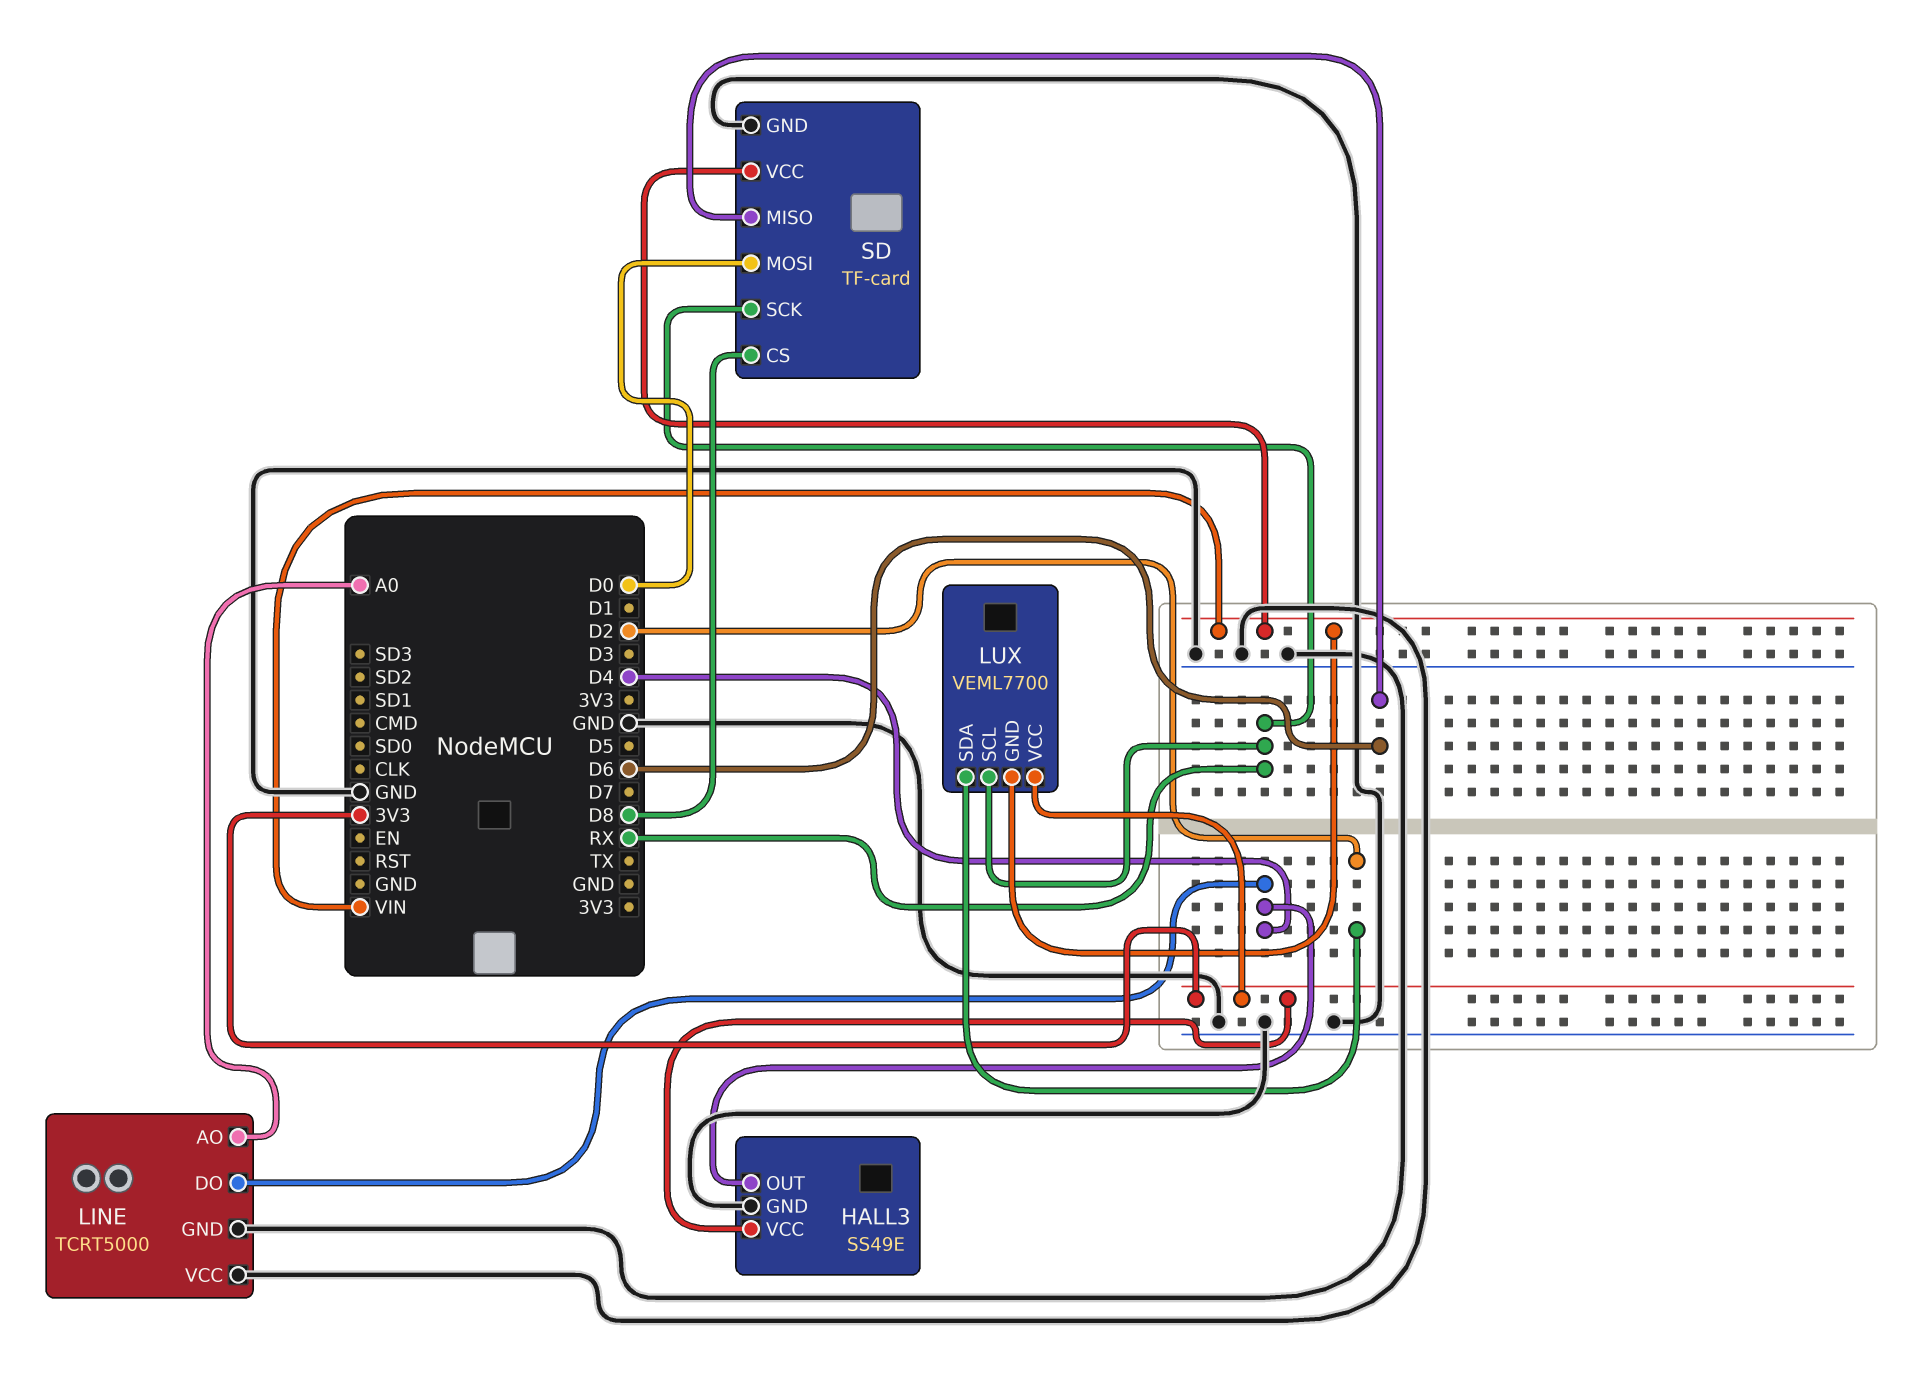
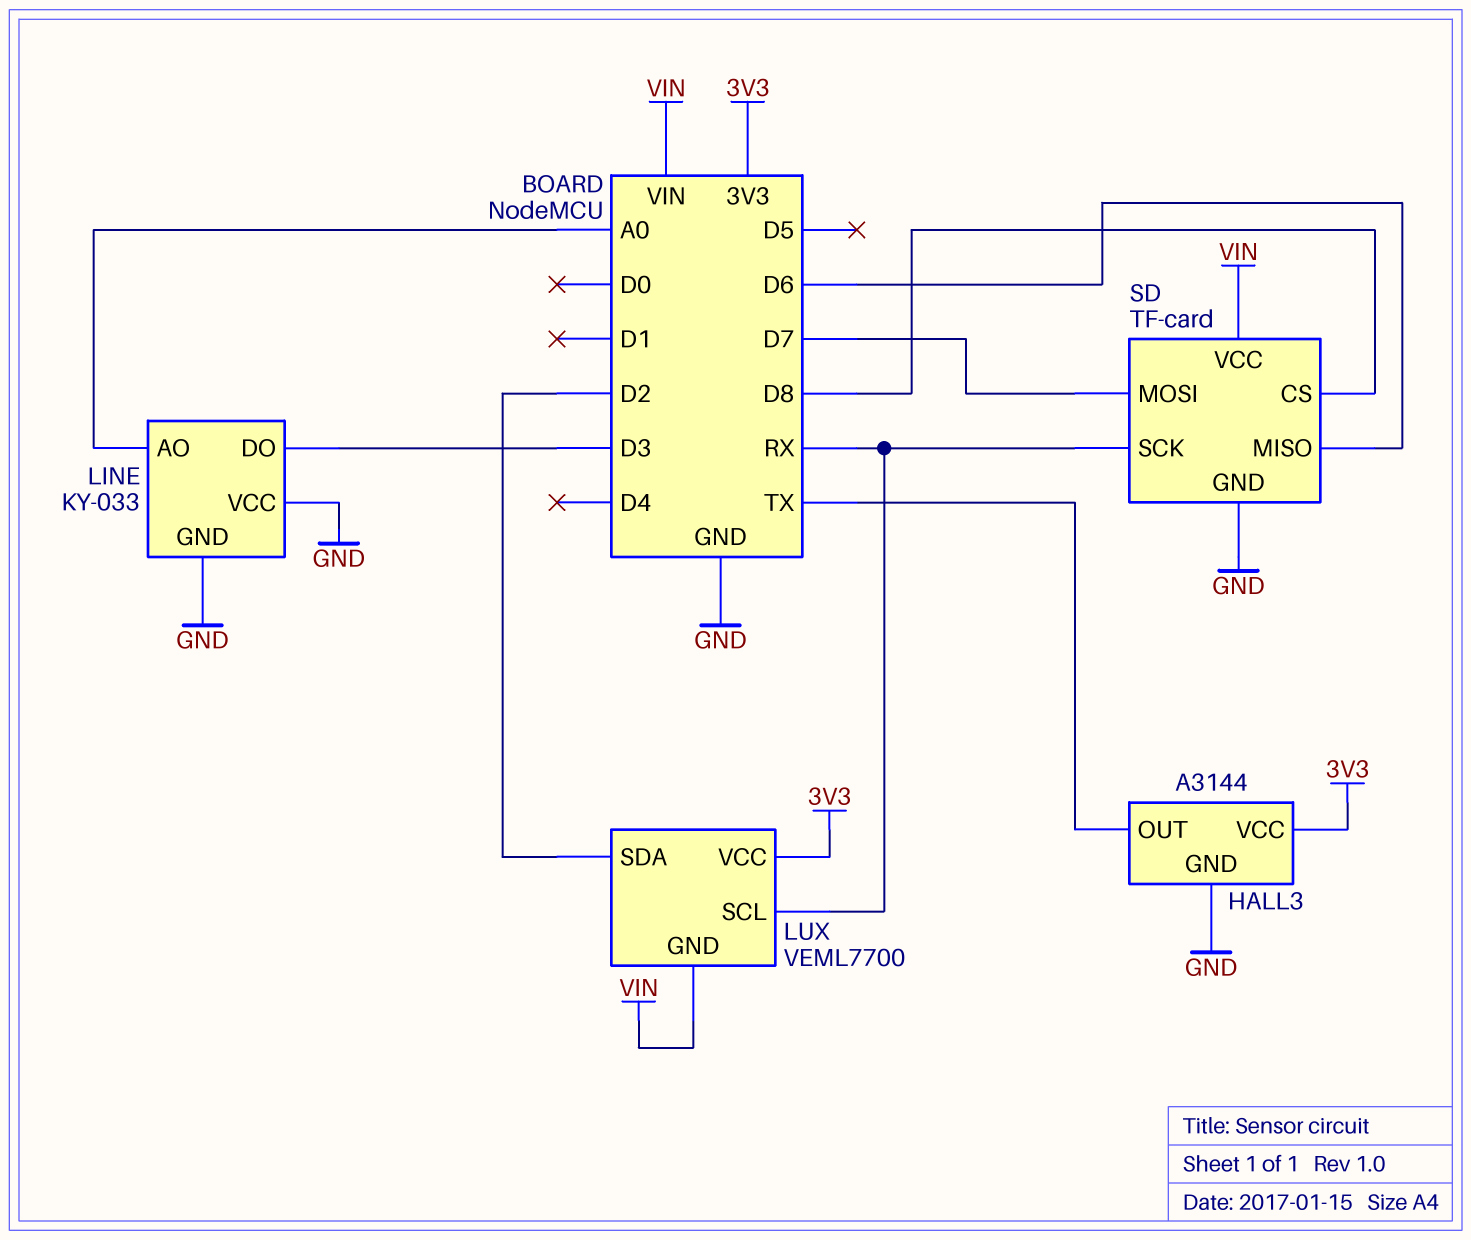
HALL3: SS49E -> A3144
HALL3 pin OUT: D4 -> TX
LINE: TCRT5000 -> KY-033
LINE pin DO: D4 -> D3
SD pin MOSI: D0 -> D7

